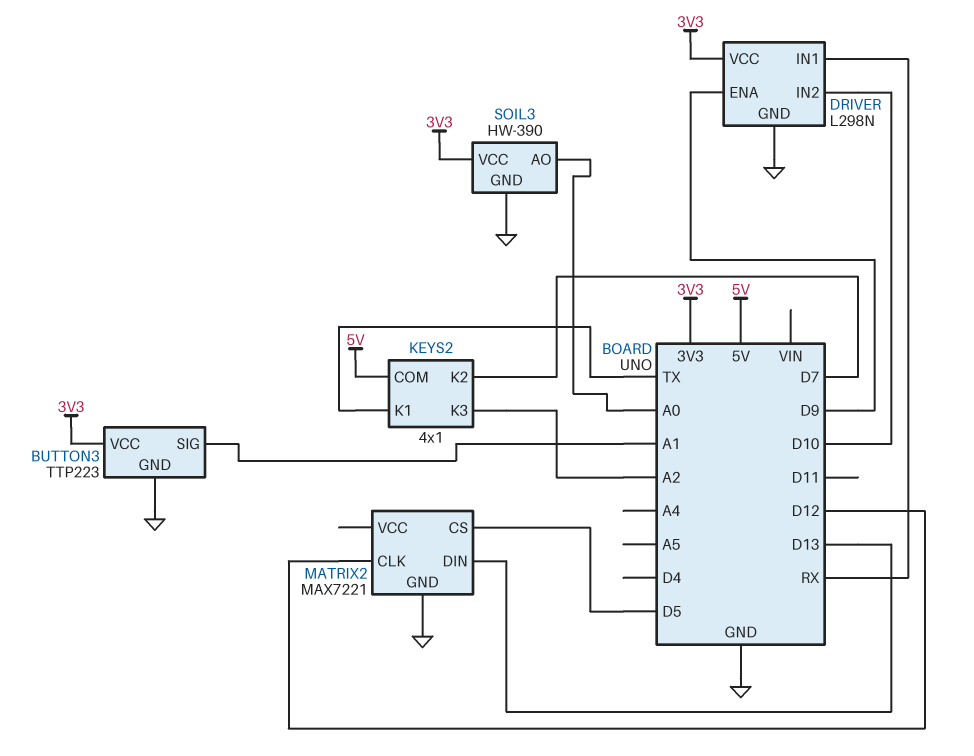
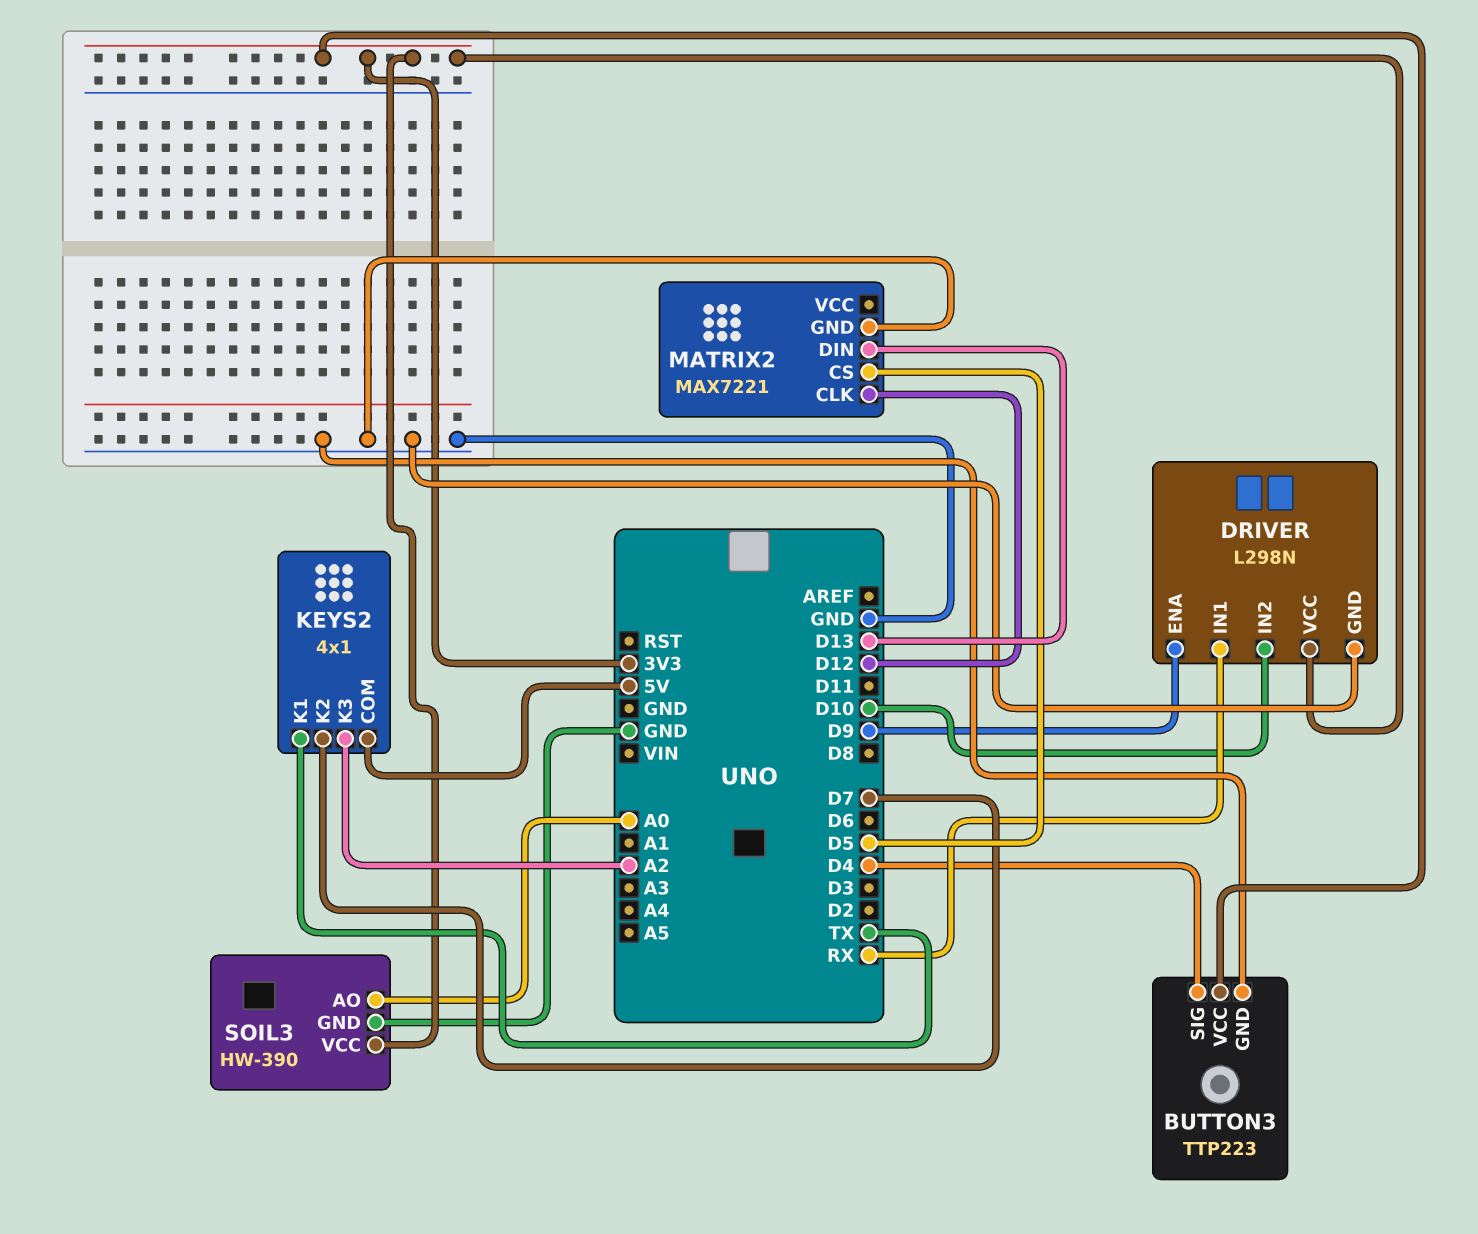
BUTTON3 pin SIG: A1 -> D4

